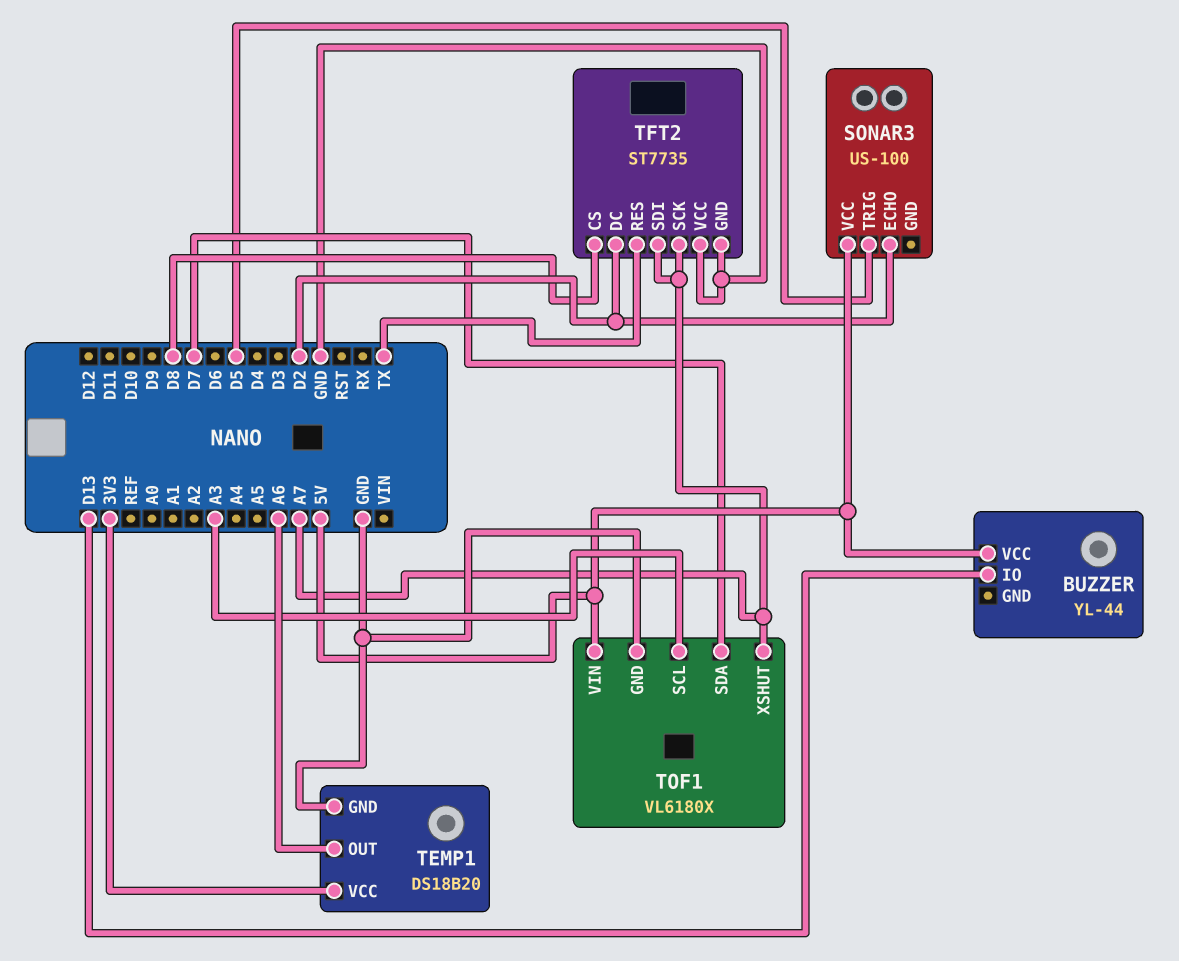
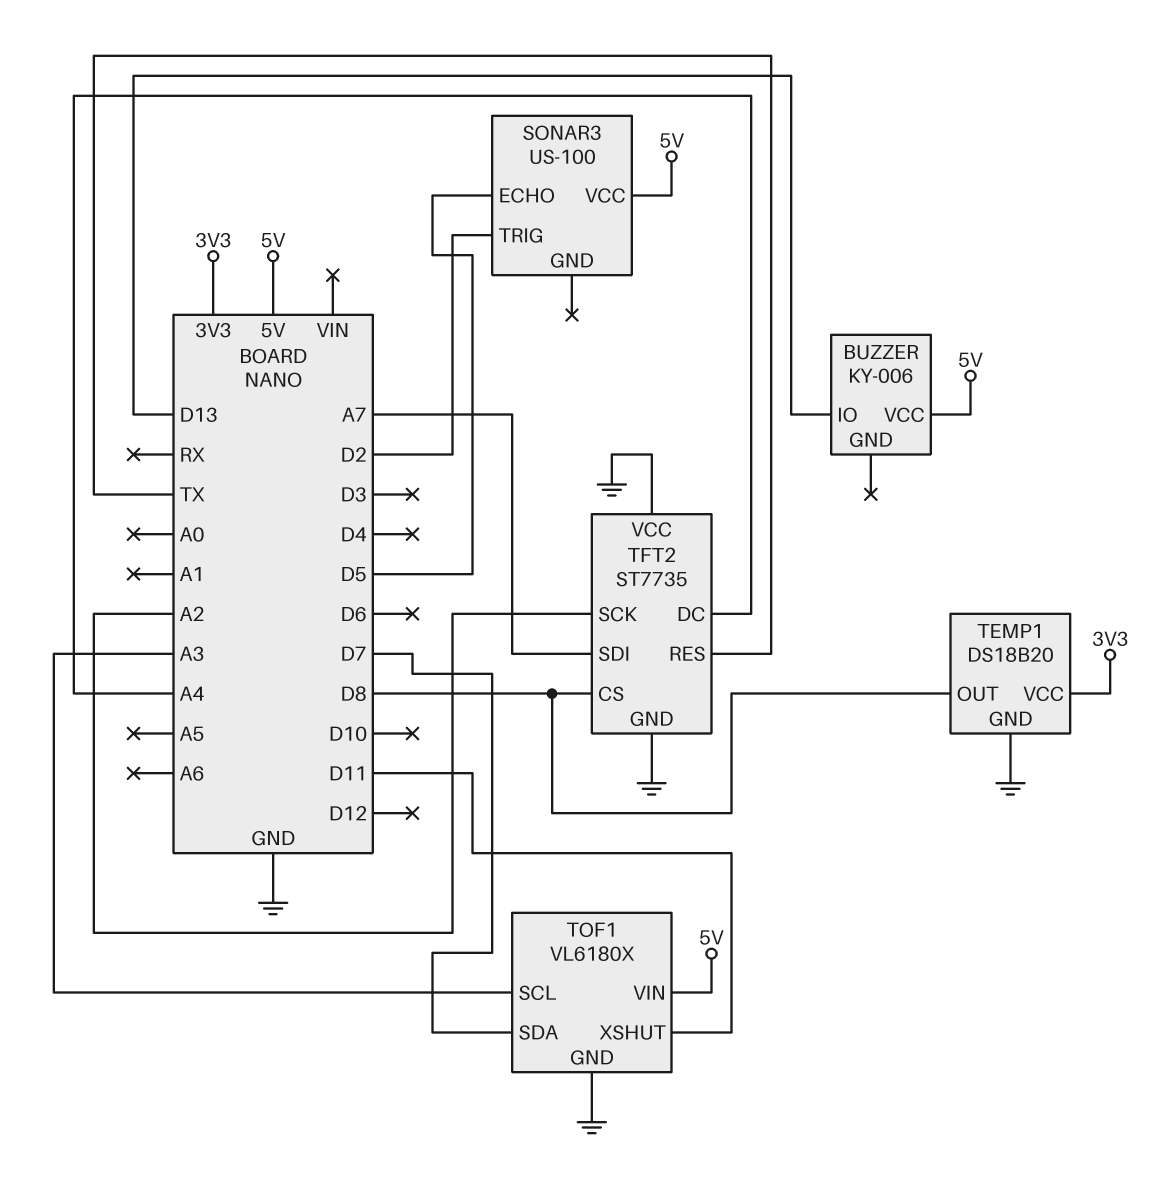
BUZZER: YL-44 -> KY-006
SONAR3 pin ECHO: D2 -> D5
SONAR3 pin TRIG: D5 -> D2
TEMP1 pin OUT: A6 -> D8
TFT2 pin DC: D2 -> A4
TFT2 pin SCK: A7 -> A2
TOF1 pin XSHUT: A7 -> D11

